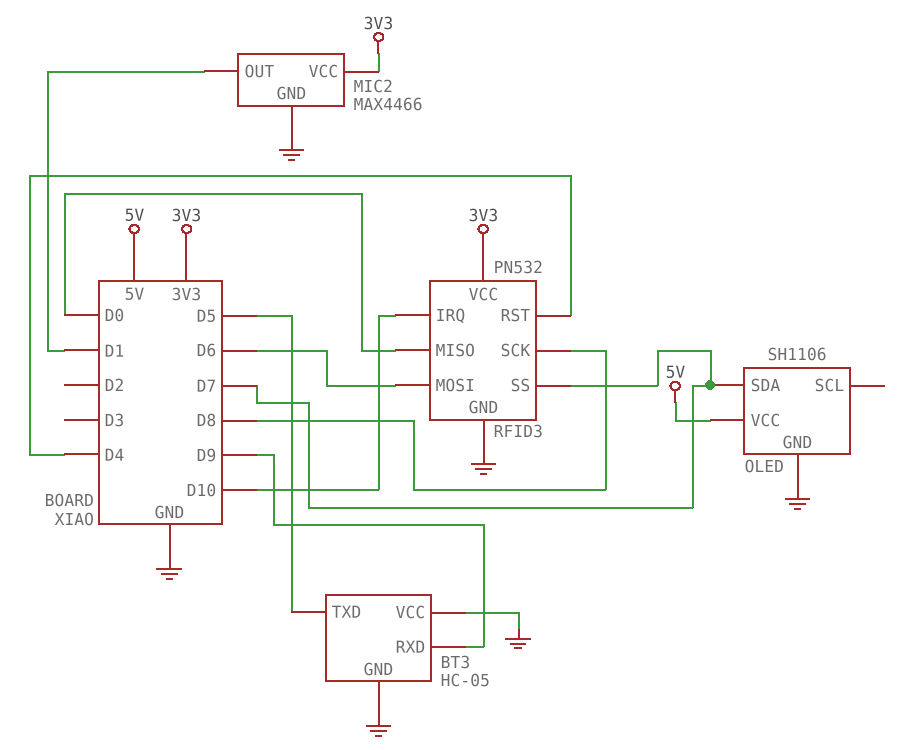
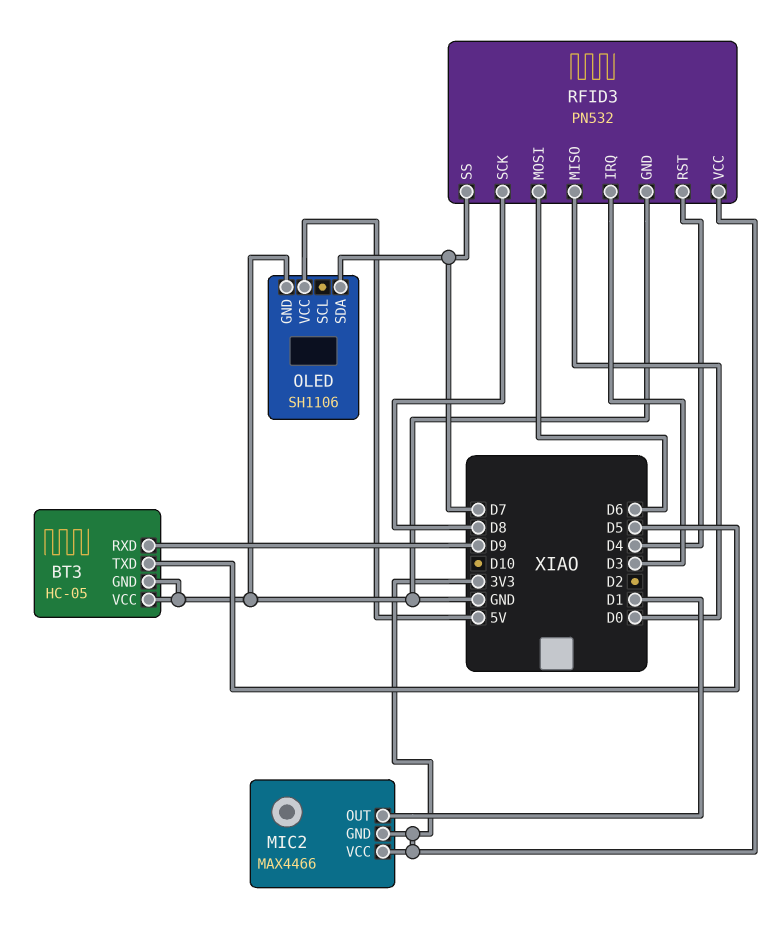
MIC2 pin GND: GND -> 3V3
RFID3 pin IRQ: D10 -> D3

